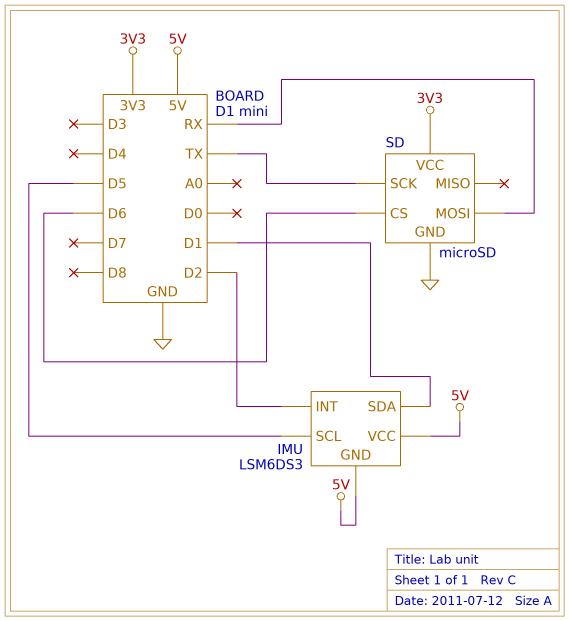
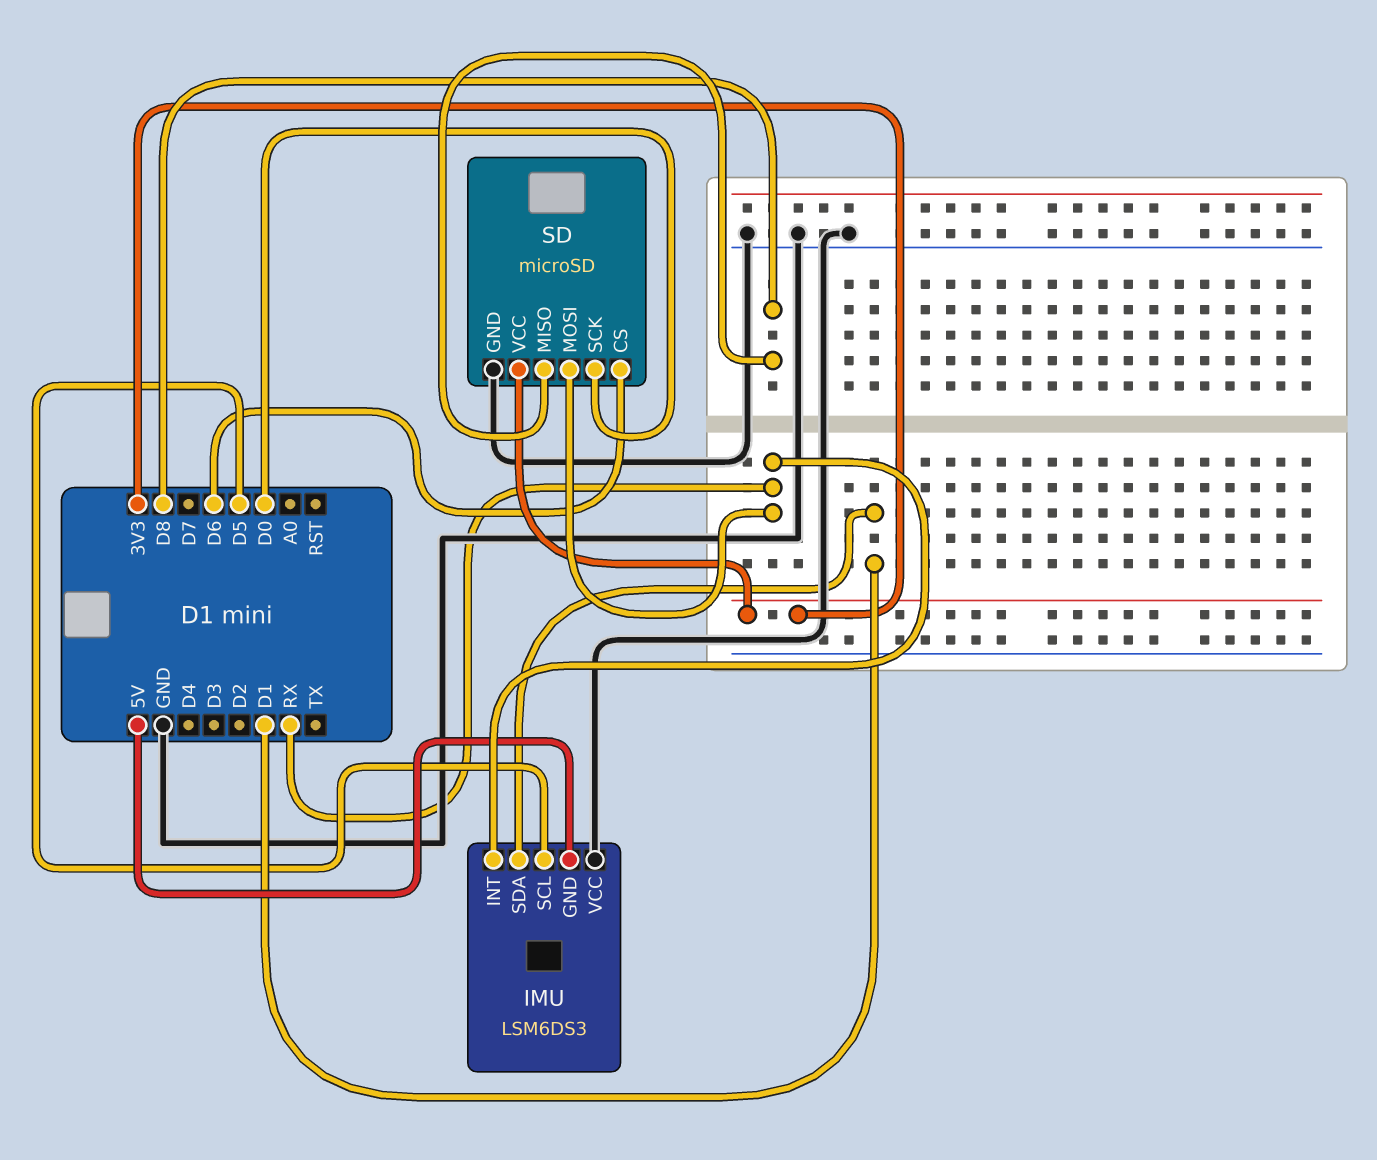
IMU pin INT: D2 -> RX
IMU pin VCC: 5V -> GND
SD pin MISO: none -> D8
SD pin SCK: TX -> D0

